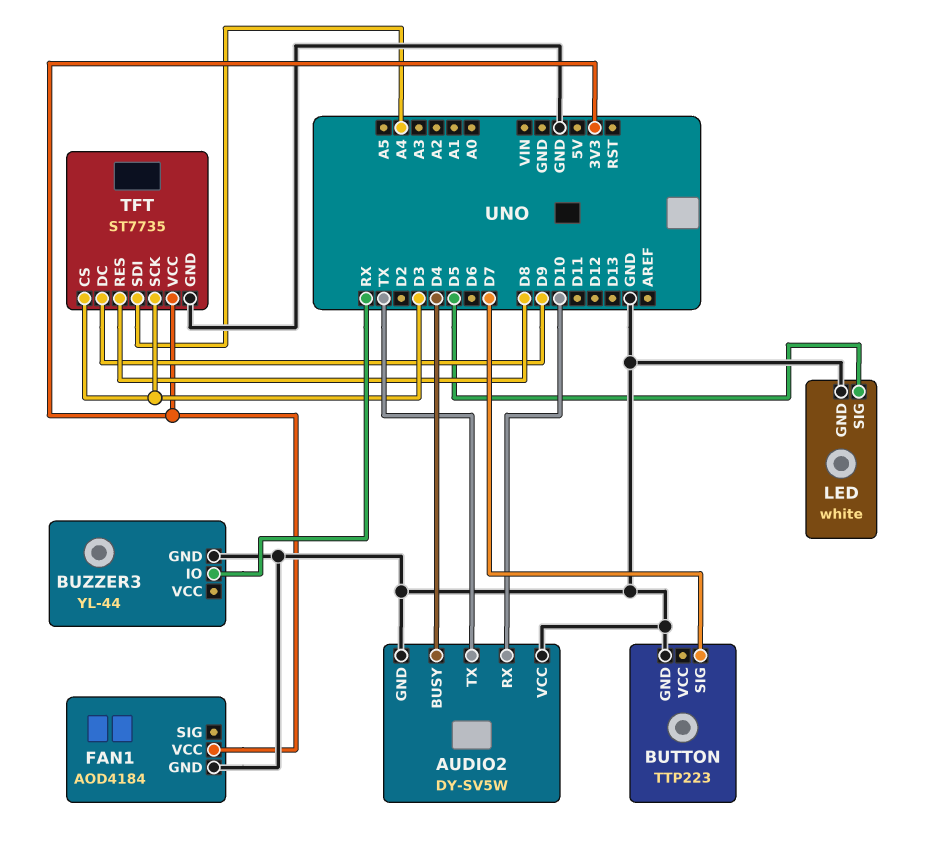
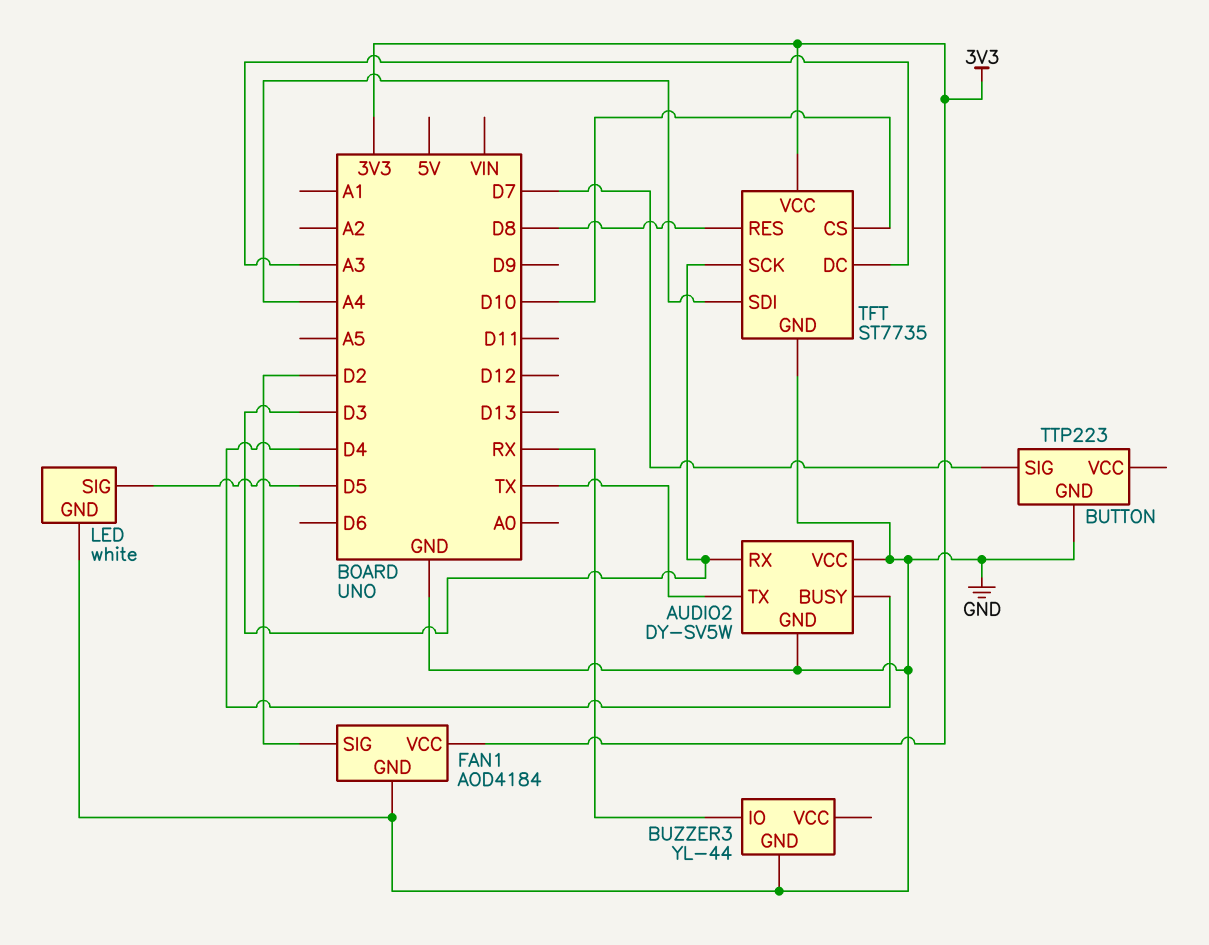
AUDIO2 pin RX: D10 -> D3
FAN1 pin SIG: none -> D2
TFT pin CS: D3 -> D10
TFT pin DC: D9 -> A3

